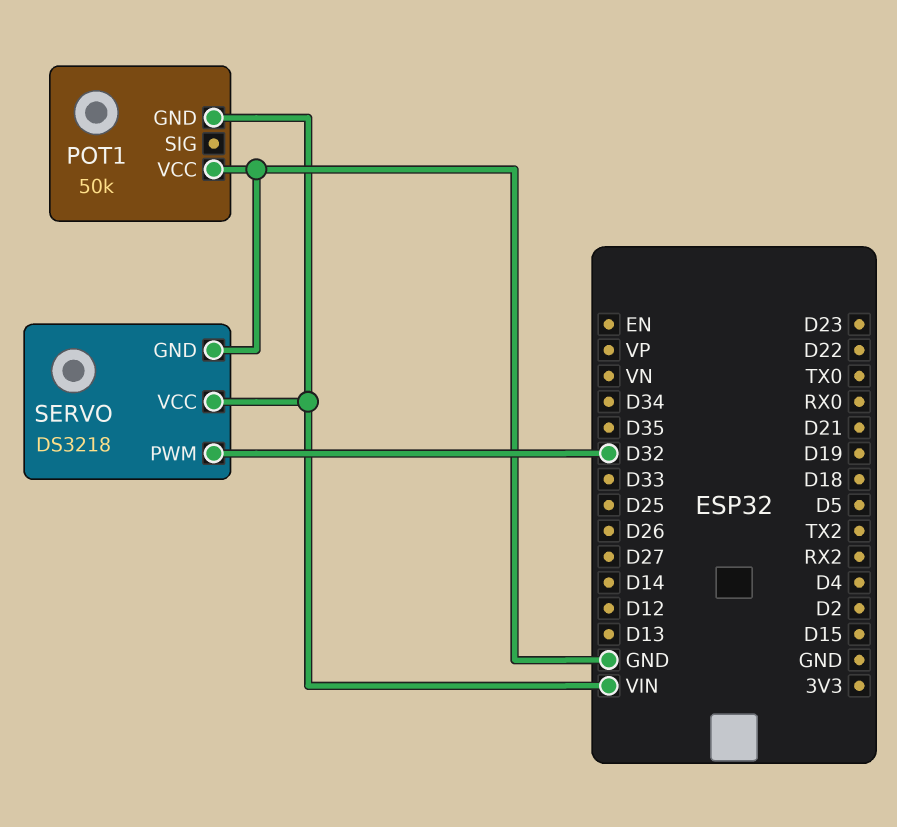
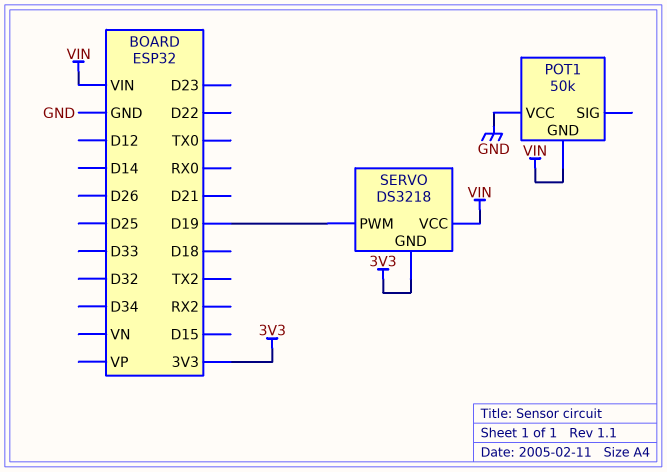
SERVO pin GND: GND -> 3V3
SERVO pin PWM: D32 -> D19

